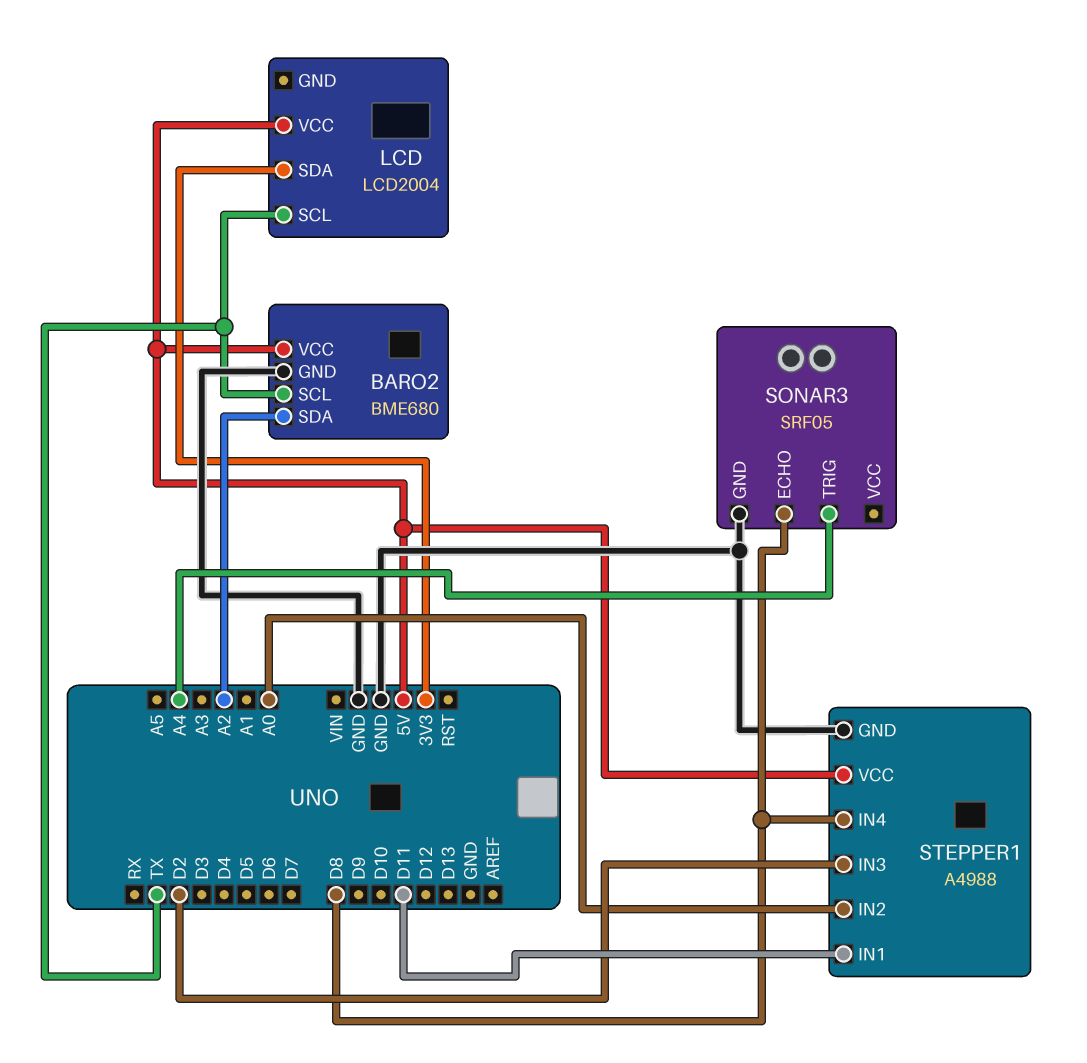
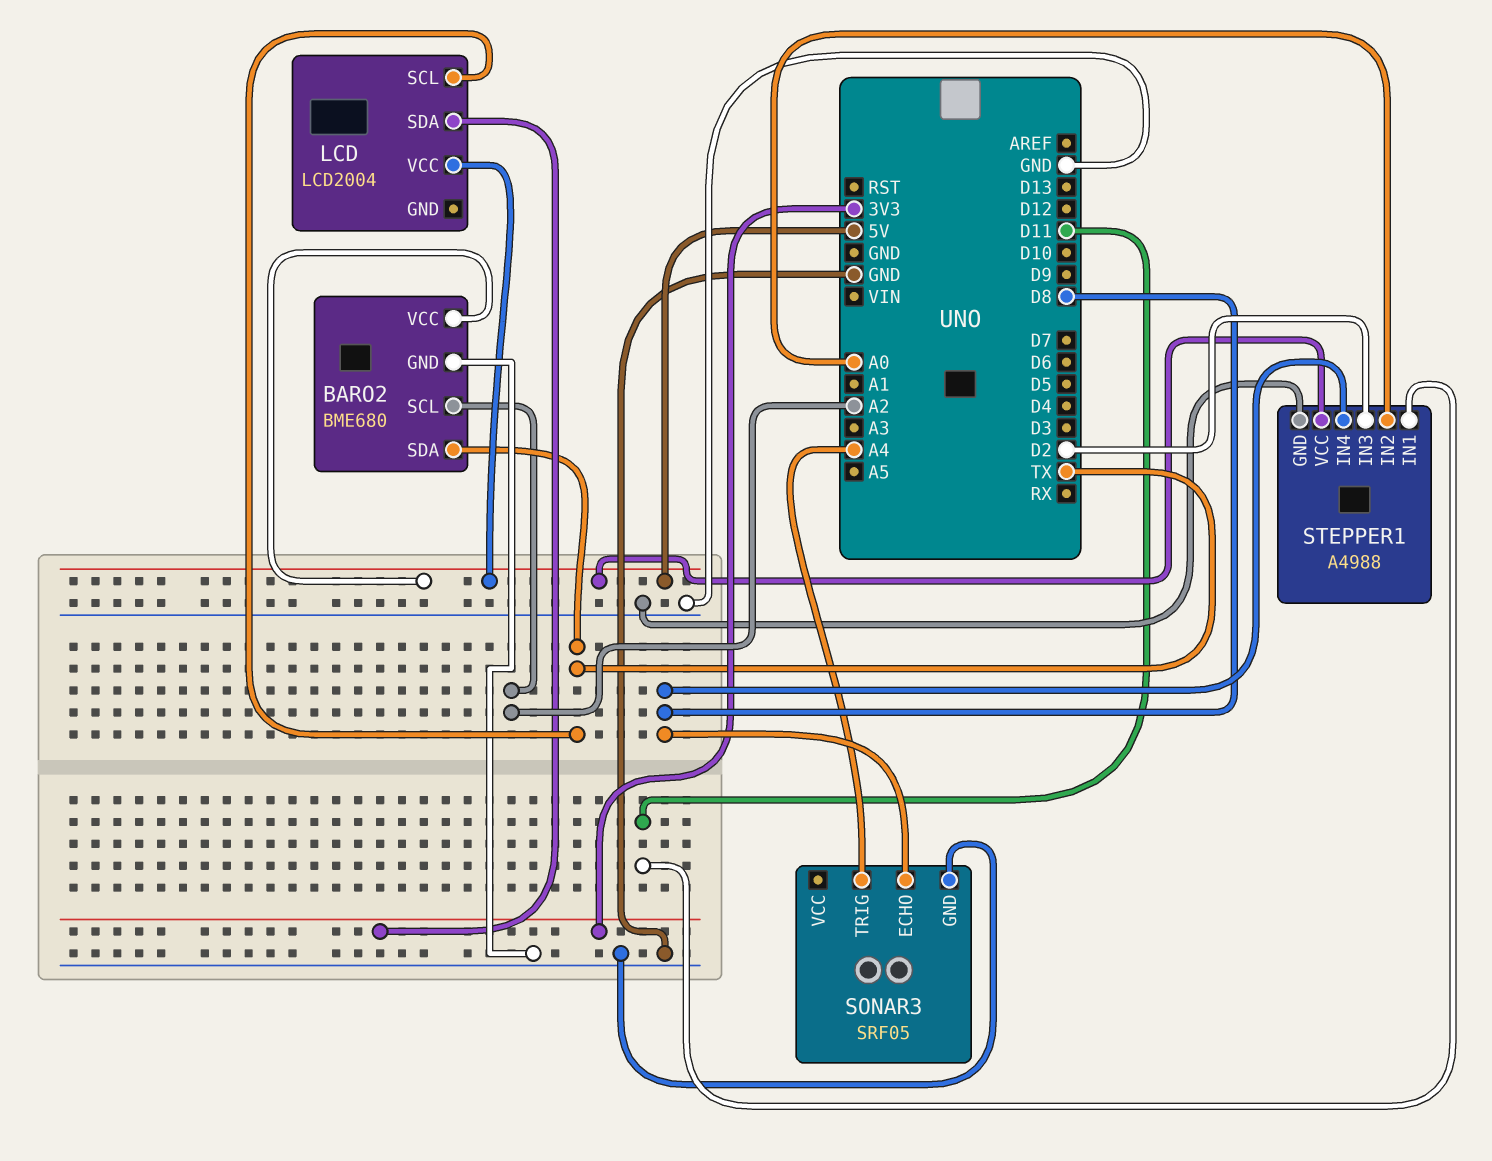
BARO2 pin SCL: TX -> A2
BARO2 pin SDA: A2 -> TX

